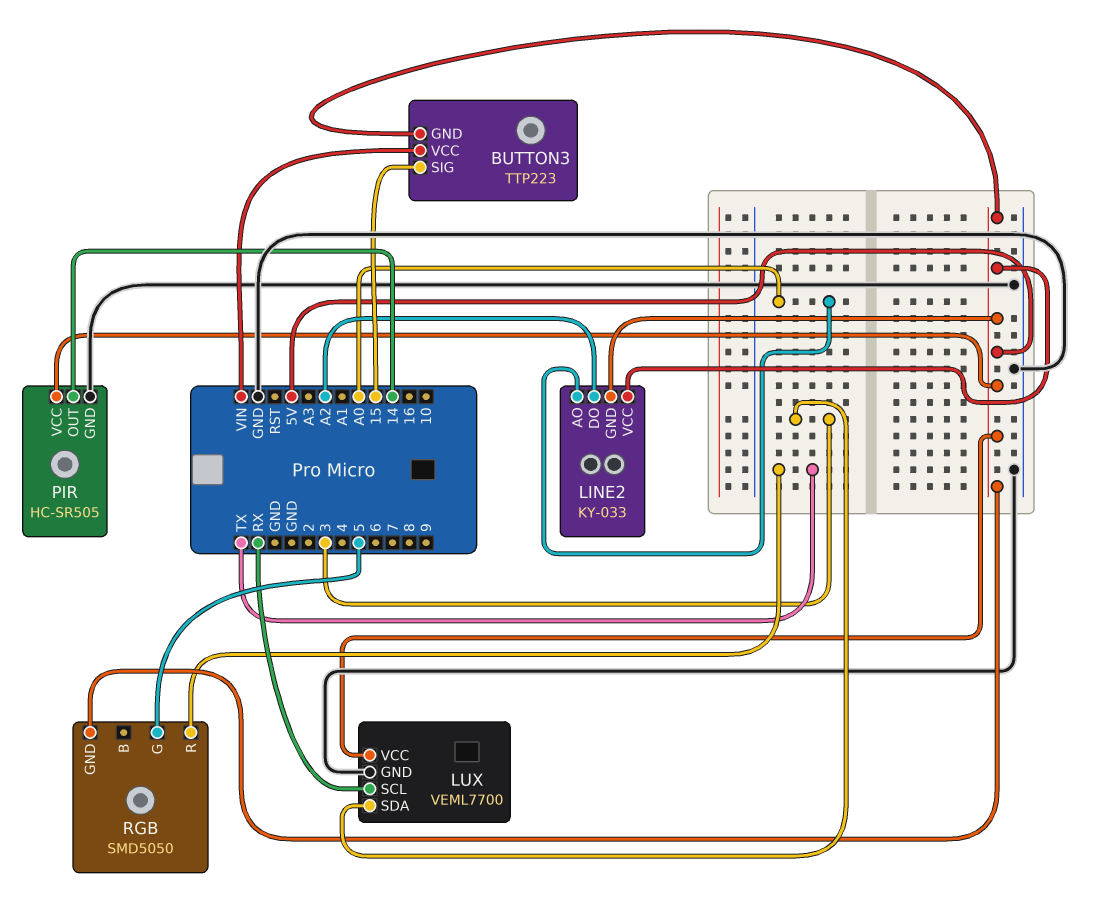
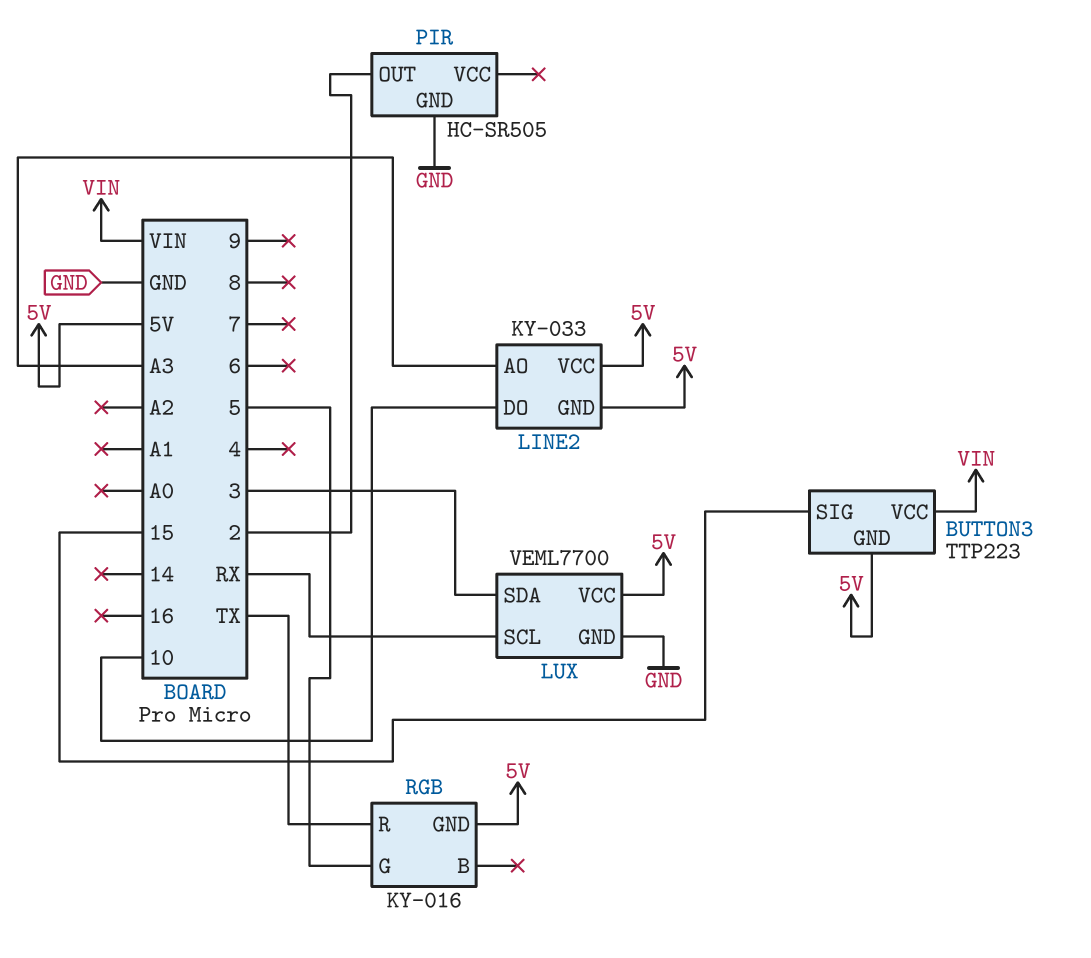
LINE2 pin AO: A0 -> A3
LINE2 pin DO: A2 -> 10
PIR pin OUT: 14 -> 2
PIR pin VCC: 5V -> none
RGB: SMD5050 -> KY-016

